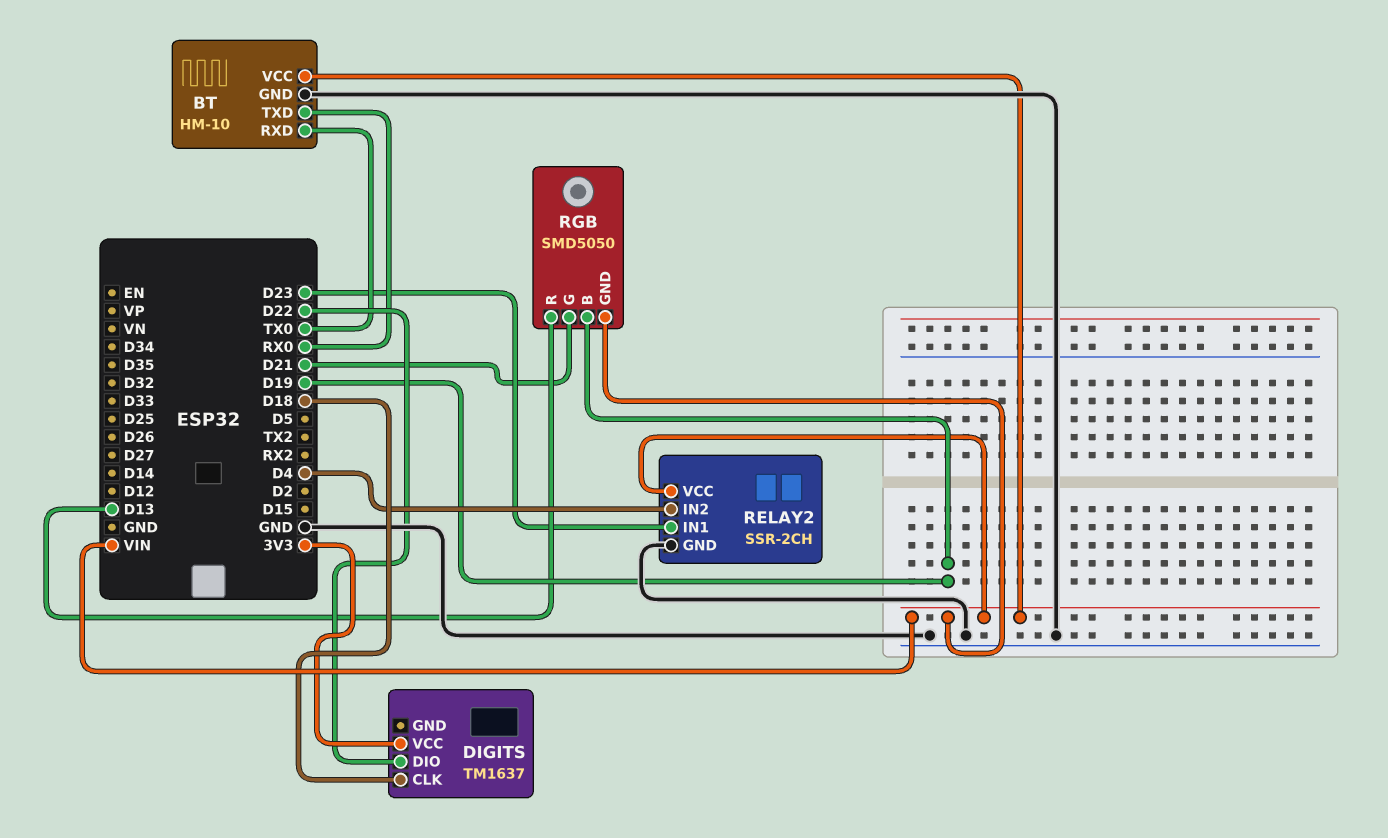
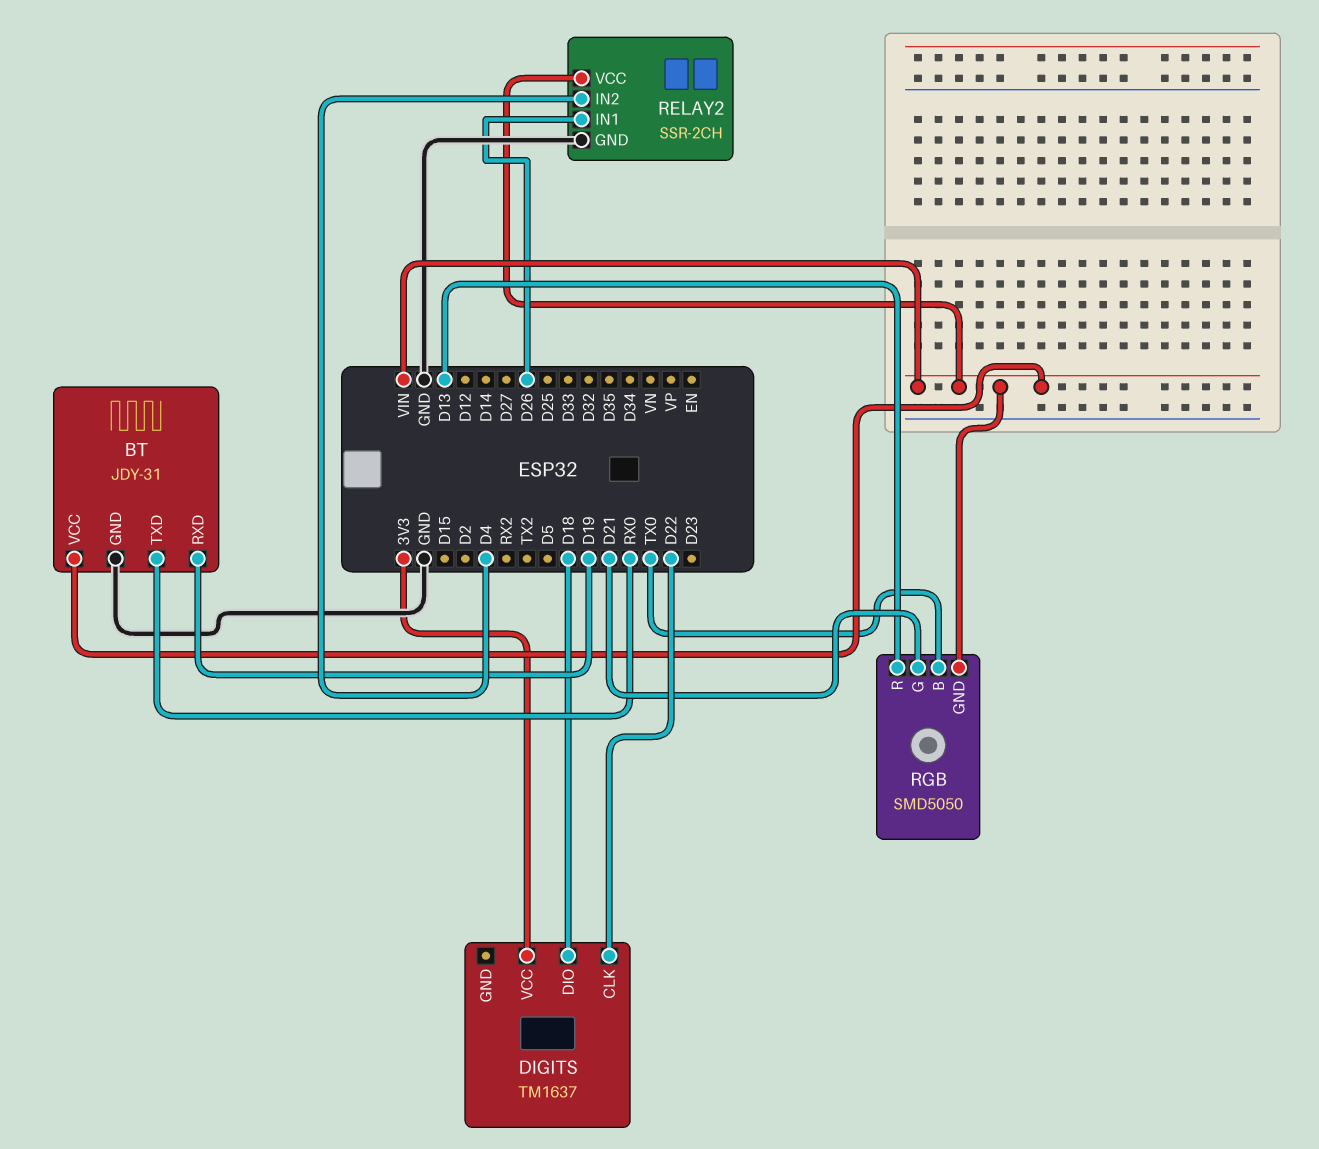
BT: HM-10 -> JDY-31
BT pin RXD: TX0 -> D19
DIGITS pin CLK: D18 -> D22
DIGITS pin DIO: D22 -> D18
RELAY2 pin IN1: D23 -> D26
RGB pin B: D19 -> TX0

